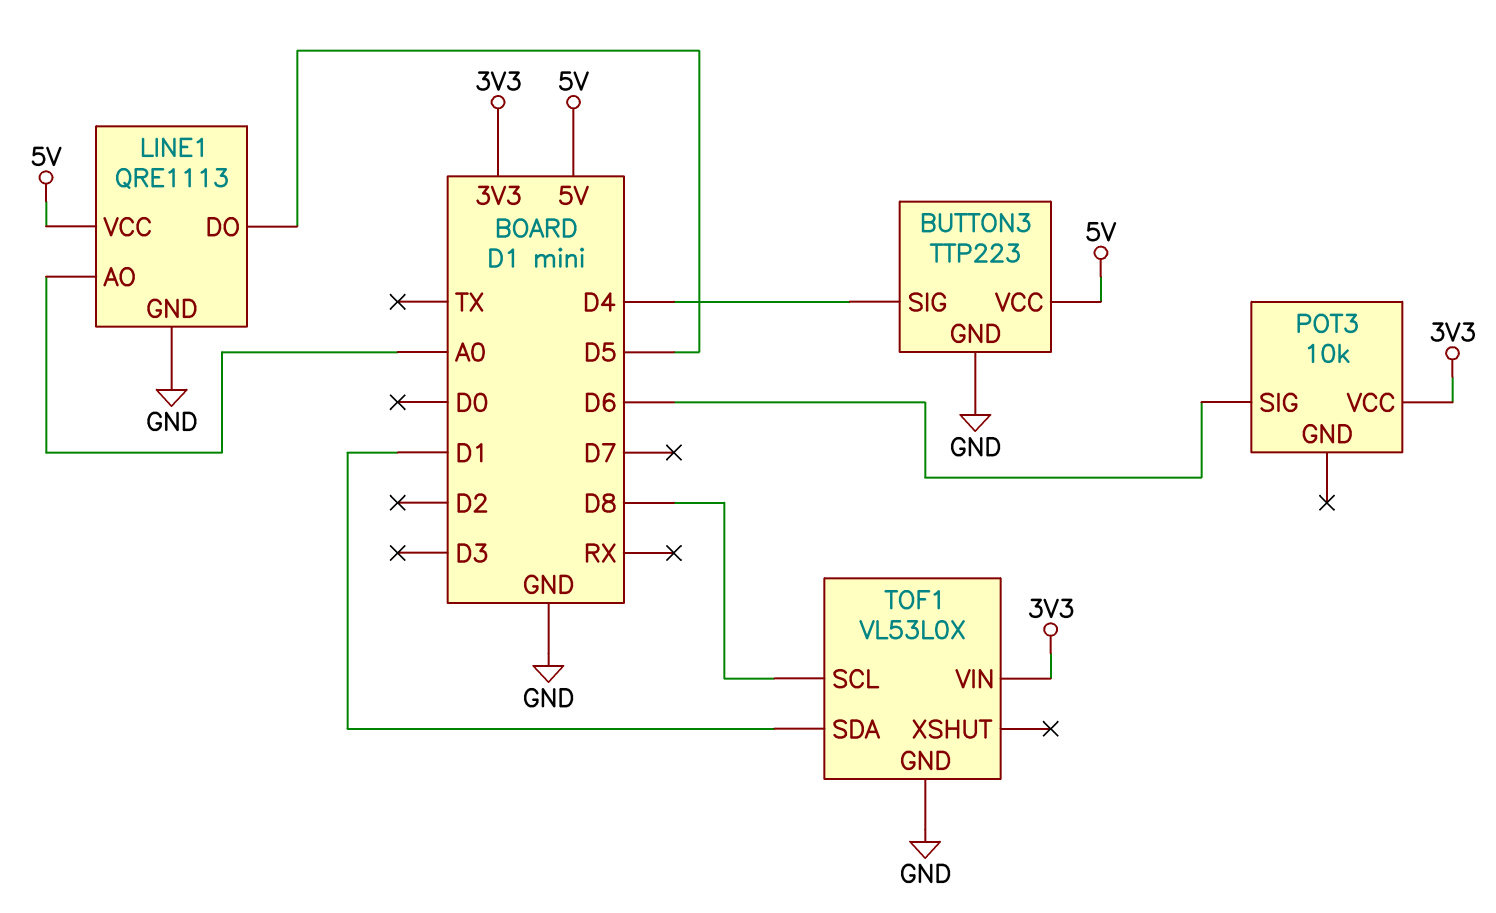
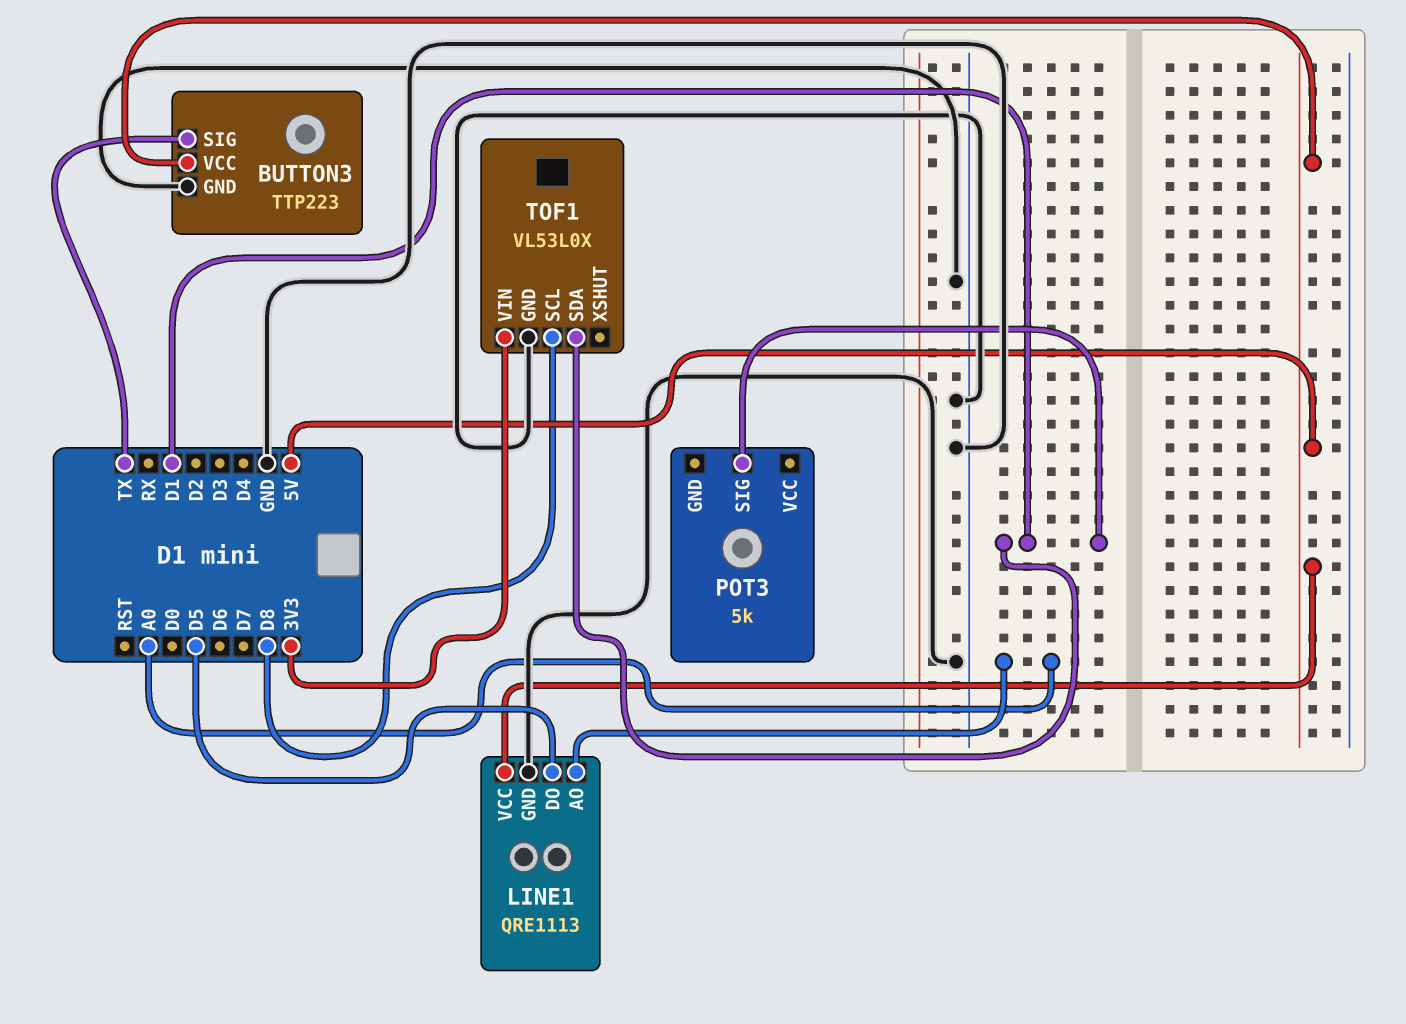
BUTTON3 pin SIG: D4 -> TX
POT3: 10k -> 5k
POT3 pin SIG: D6 -> D1
POT3 pin VCC: 3V3 -> none

